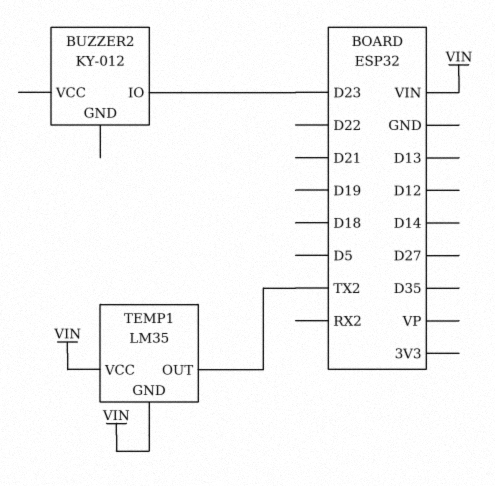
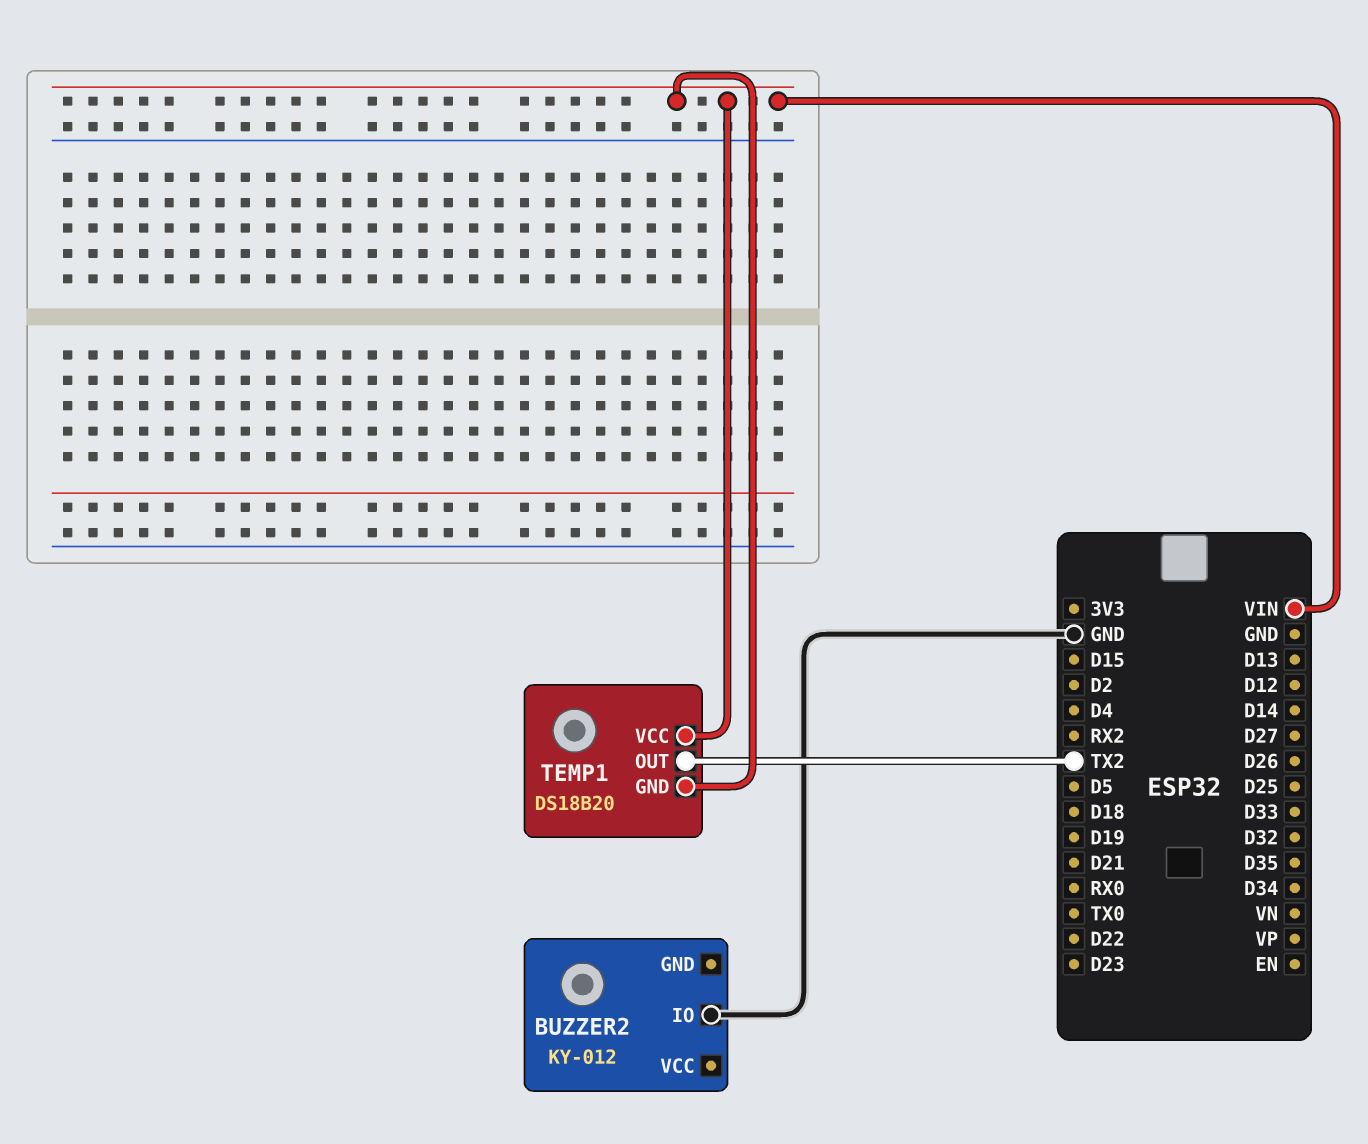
BUZZER2 pin IO: D23 -> GND
TEMP1: LM35 -> DS18B20

